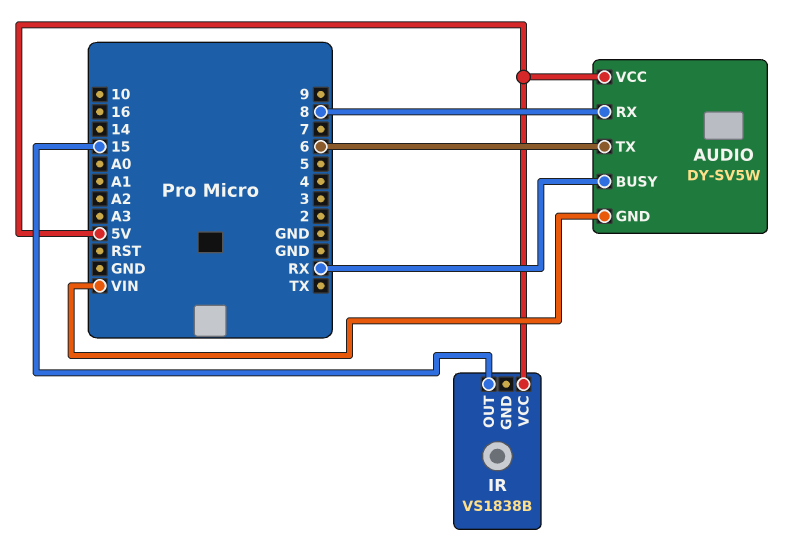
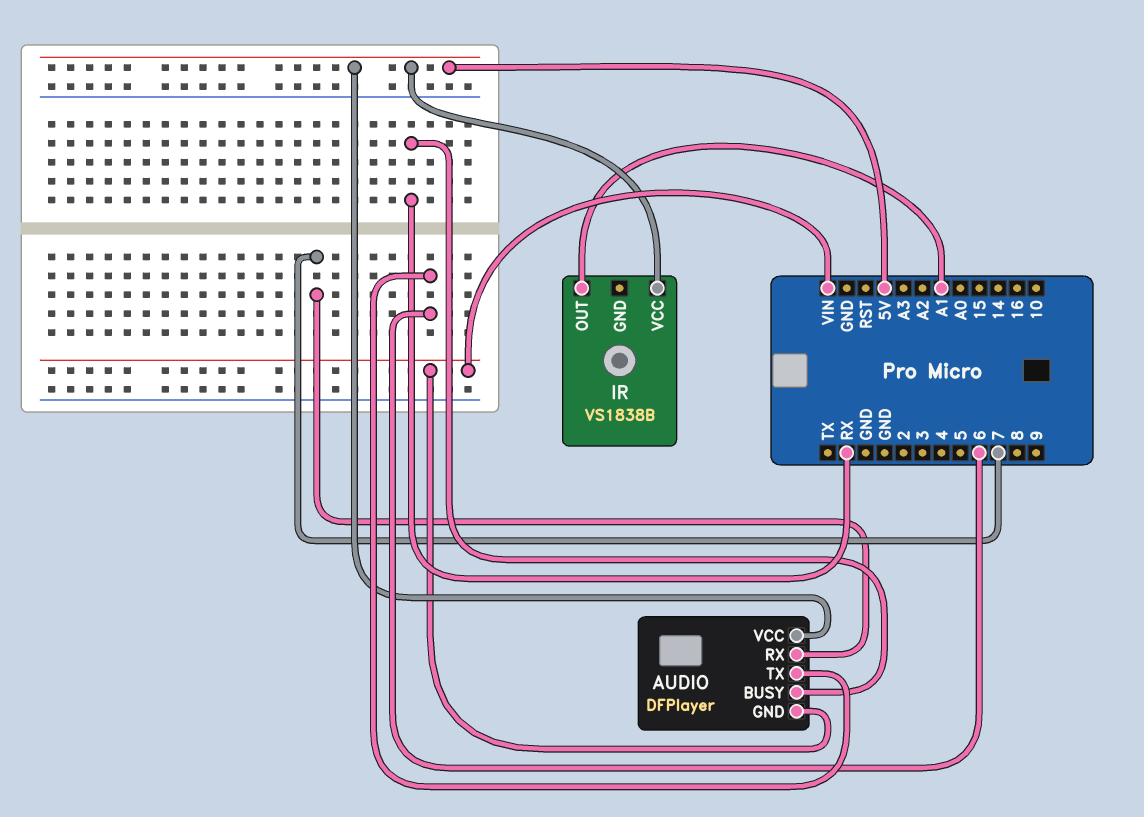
AUDIO: DY-SV5W -> DFPlayer
AUDIO pin RX: 8 -> 7
IR pin OUT: 15 -> A1

